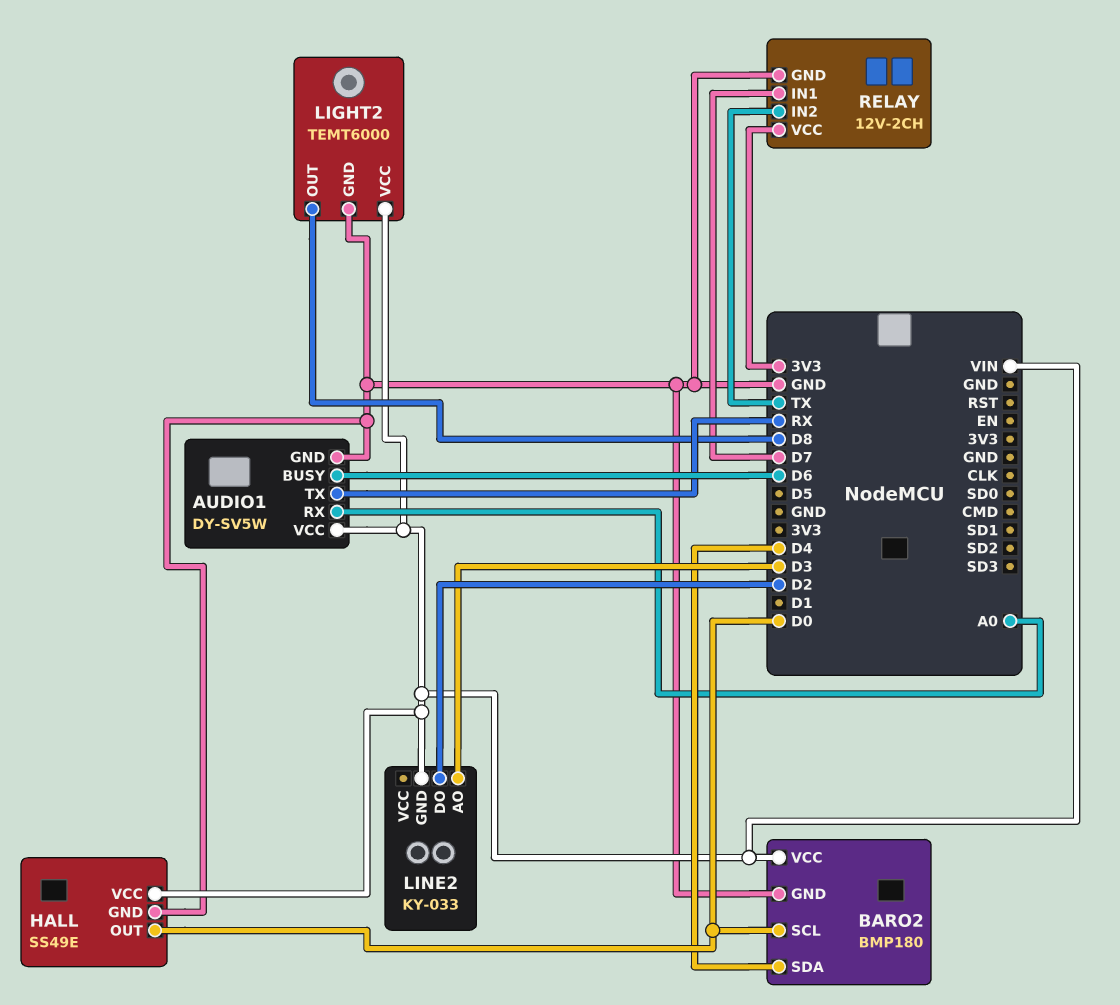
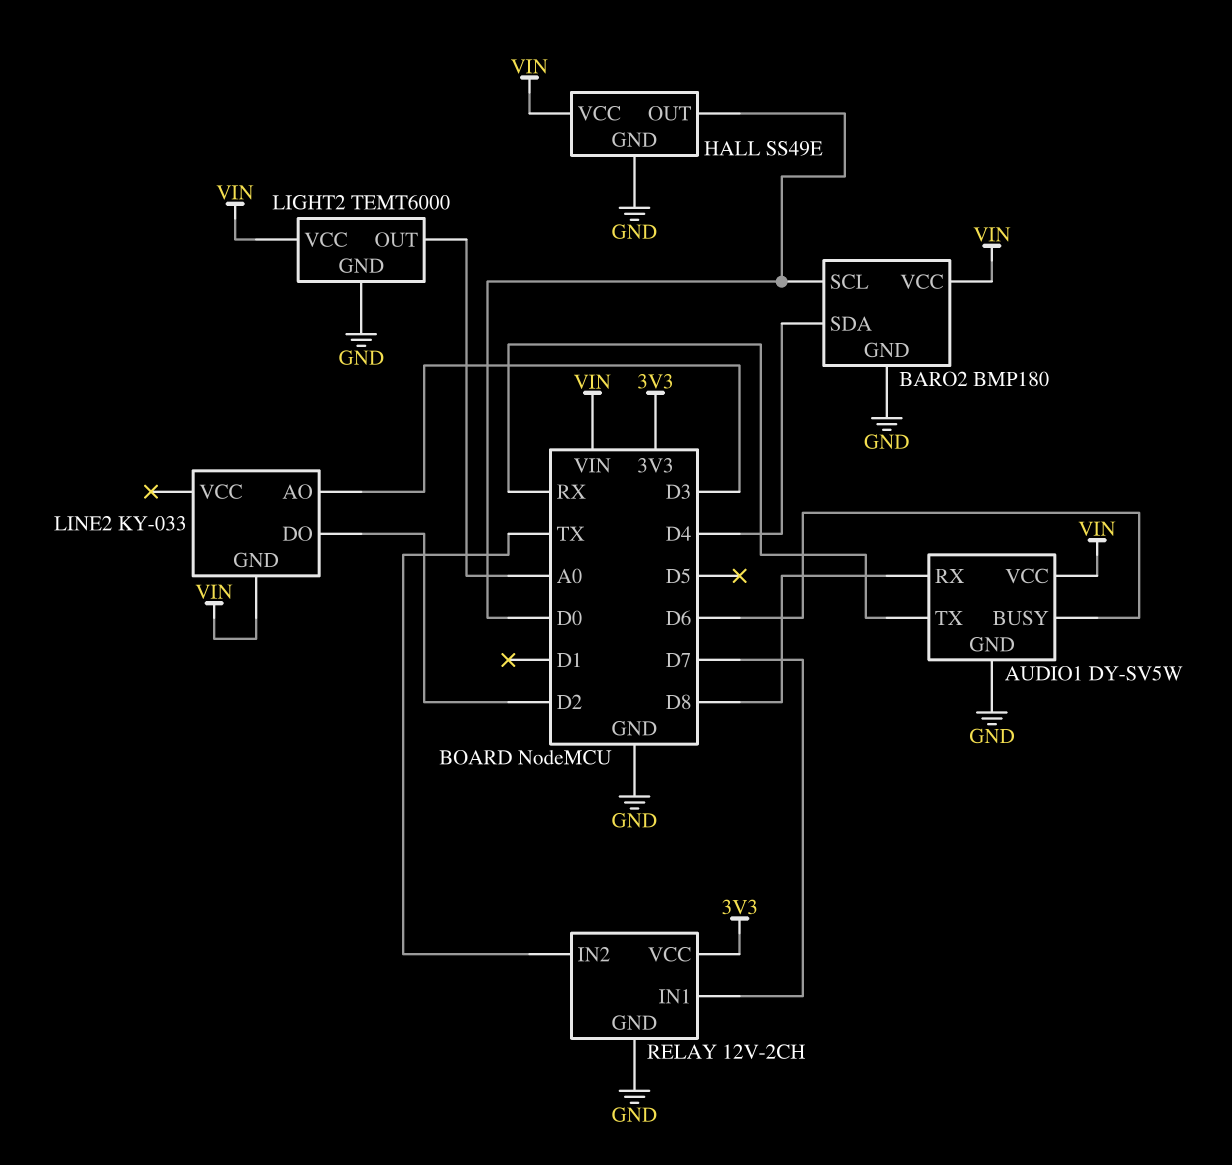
AUDIO1 pin RX: A0 -> D8
LIGHT2 pin OUT: D8 -> A0

